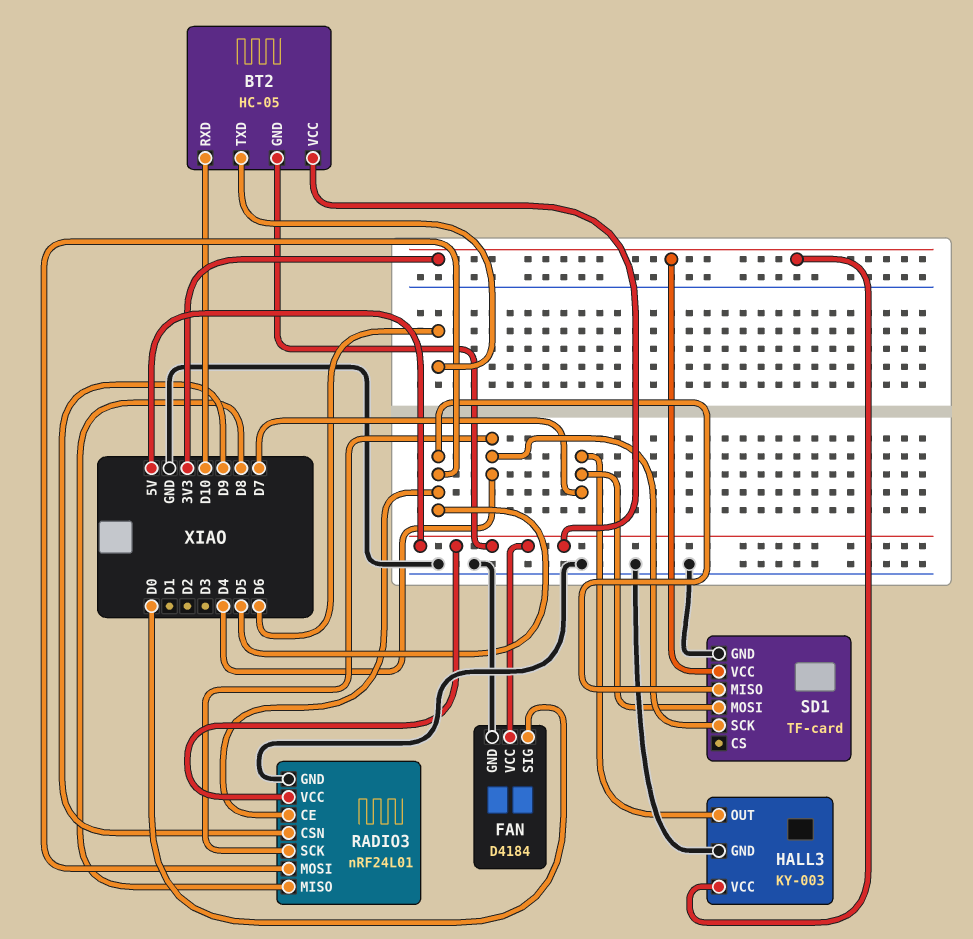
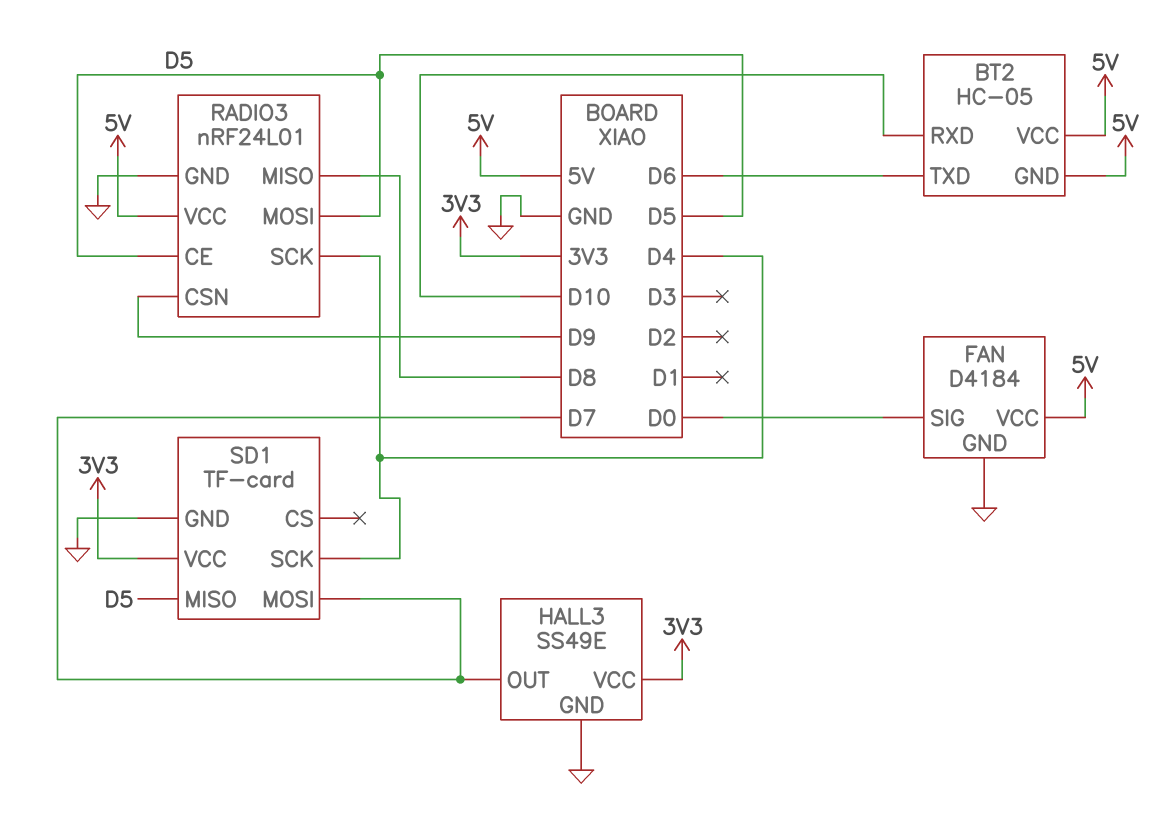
HALL3: KY-003 -> SS49E

